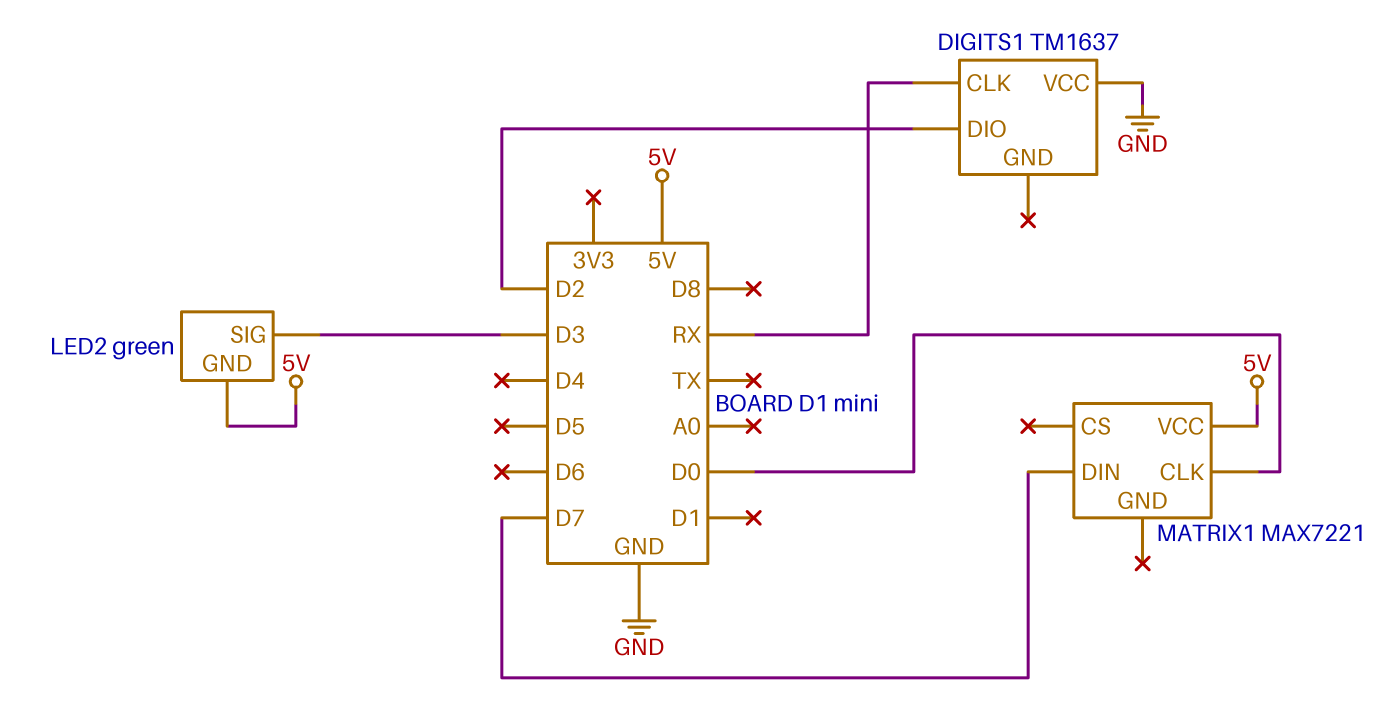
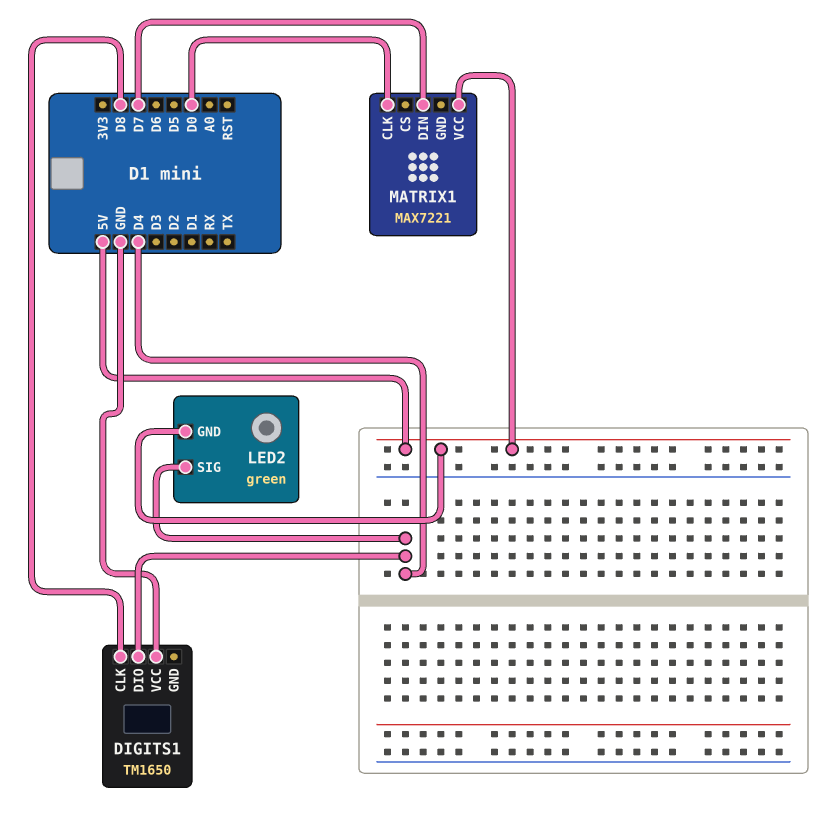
DIGITS1: TM1637 -> TM1650
DIGITS1 pin CLK: RX -> D8
DIGITS1 pin DIO: D2 -> D4
LED2 pin SIG: D3 -> D4

